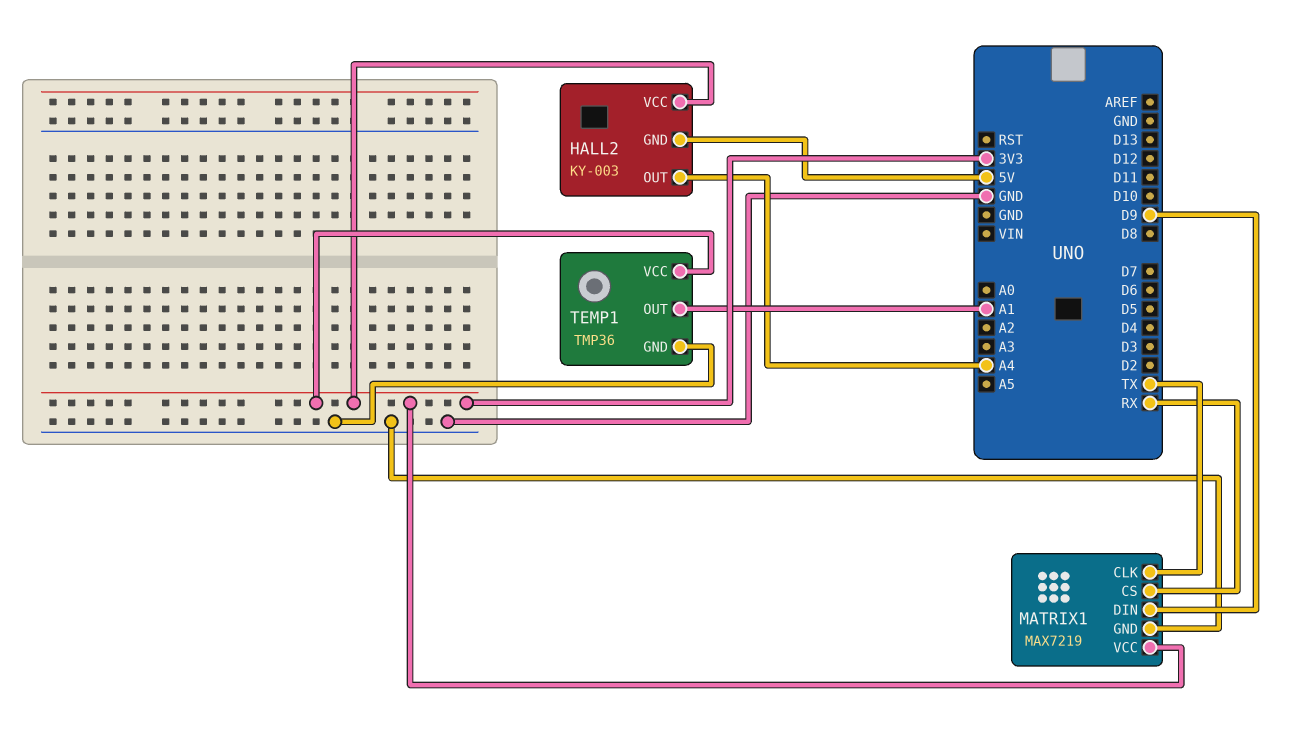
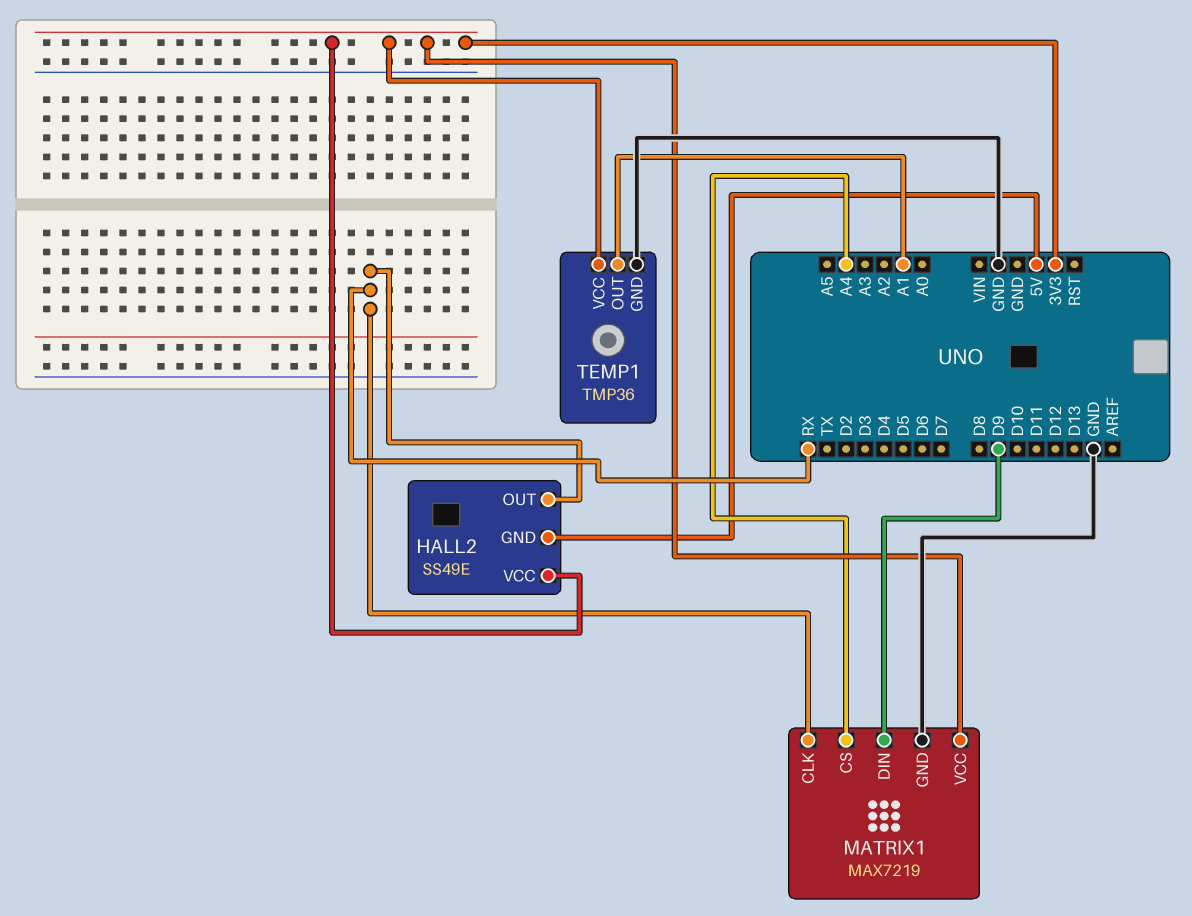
HALL2: KY-003 -> SS49E
HALL2 pin OUT: A4 -> RX
MATRIX1 pin CLK: TX -> RX
MATRIX1 pin CS: RX -> A4

